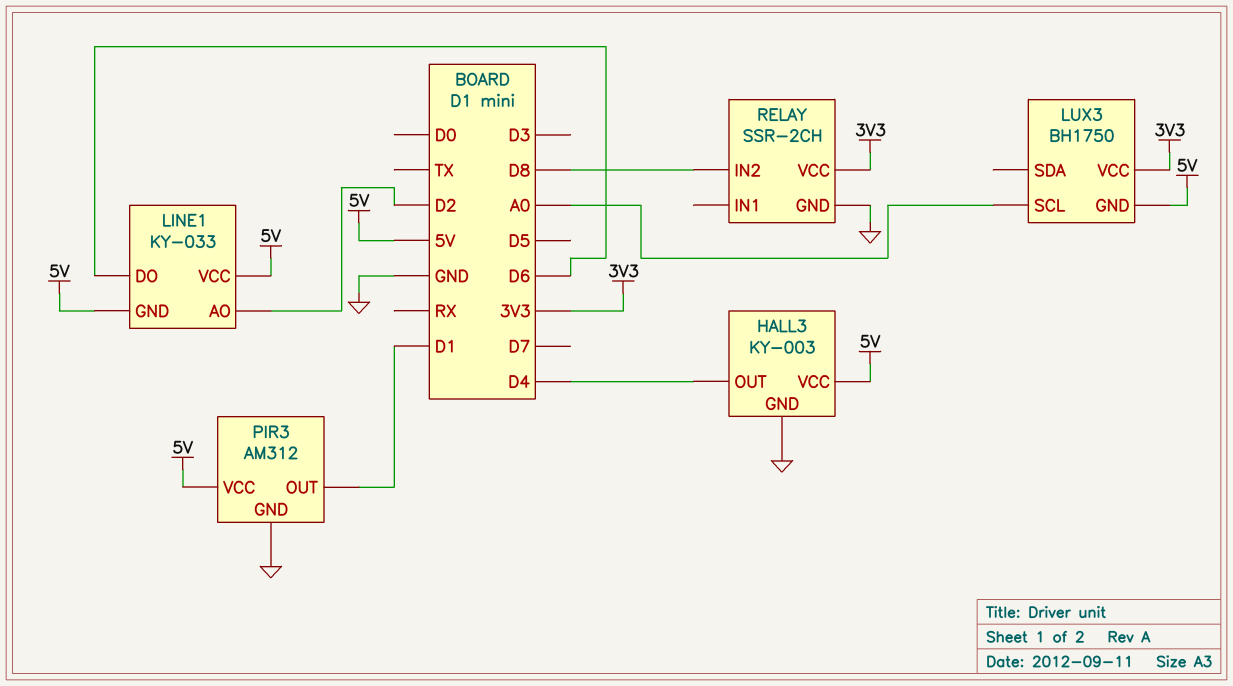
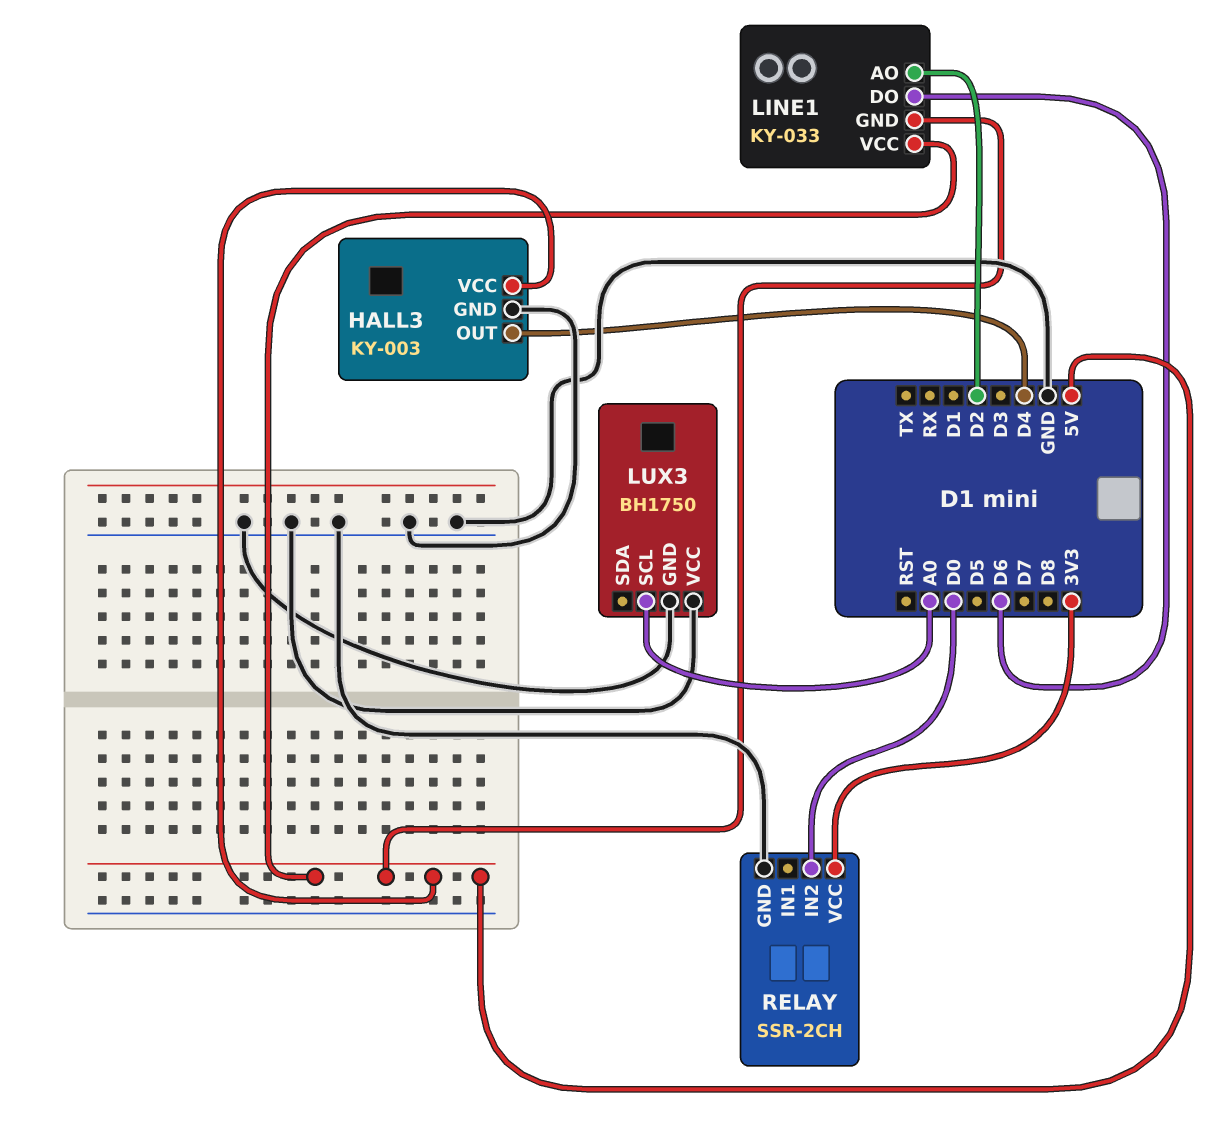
LUX3 pin GND: 5V -> GND
LUX3 pin VCC: 3V3 -> GND
PIR3: AM312 -> none
PIR3 pin GND: GND -> none
PIR3 pin OUT: D1 -> none
PIR3 pin VCC: 5V -> none
RELAY pin IN2: D8 -> D0

